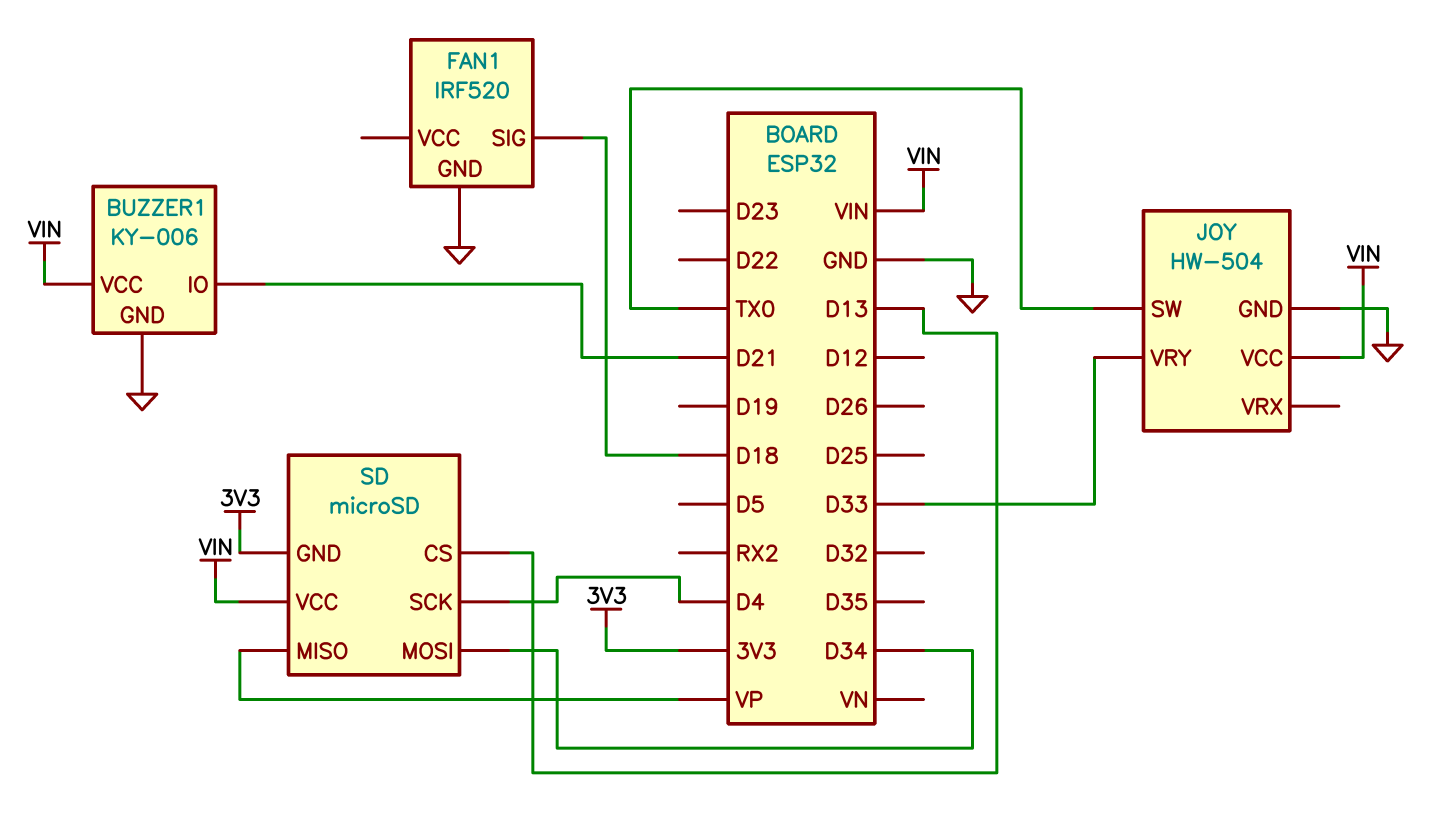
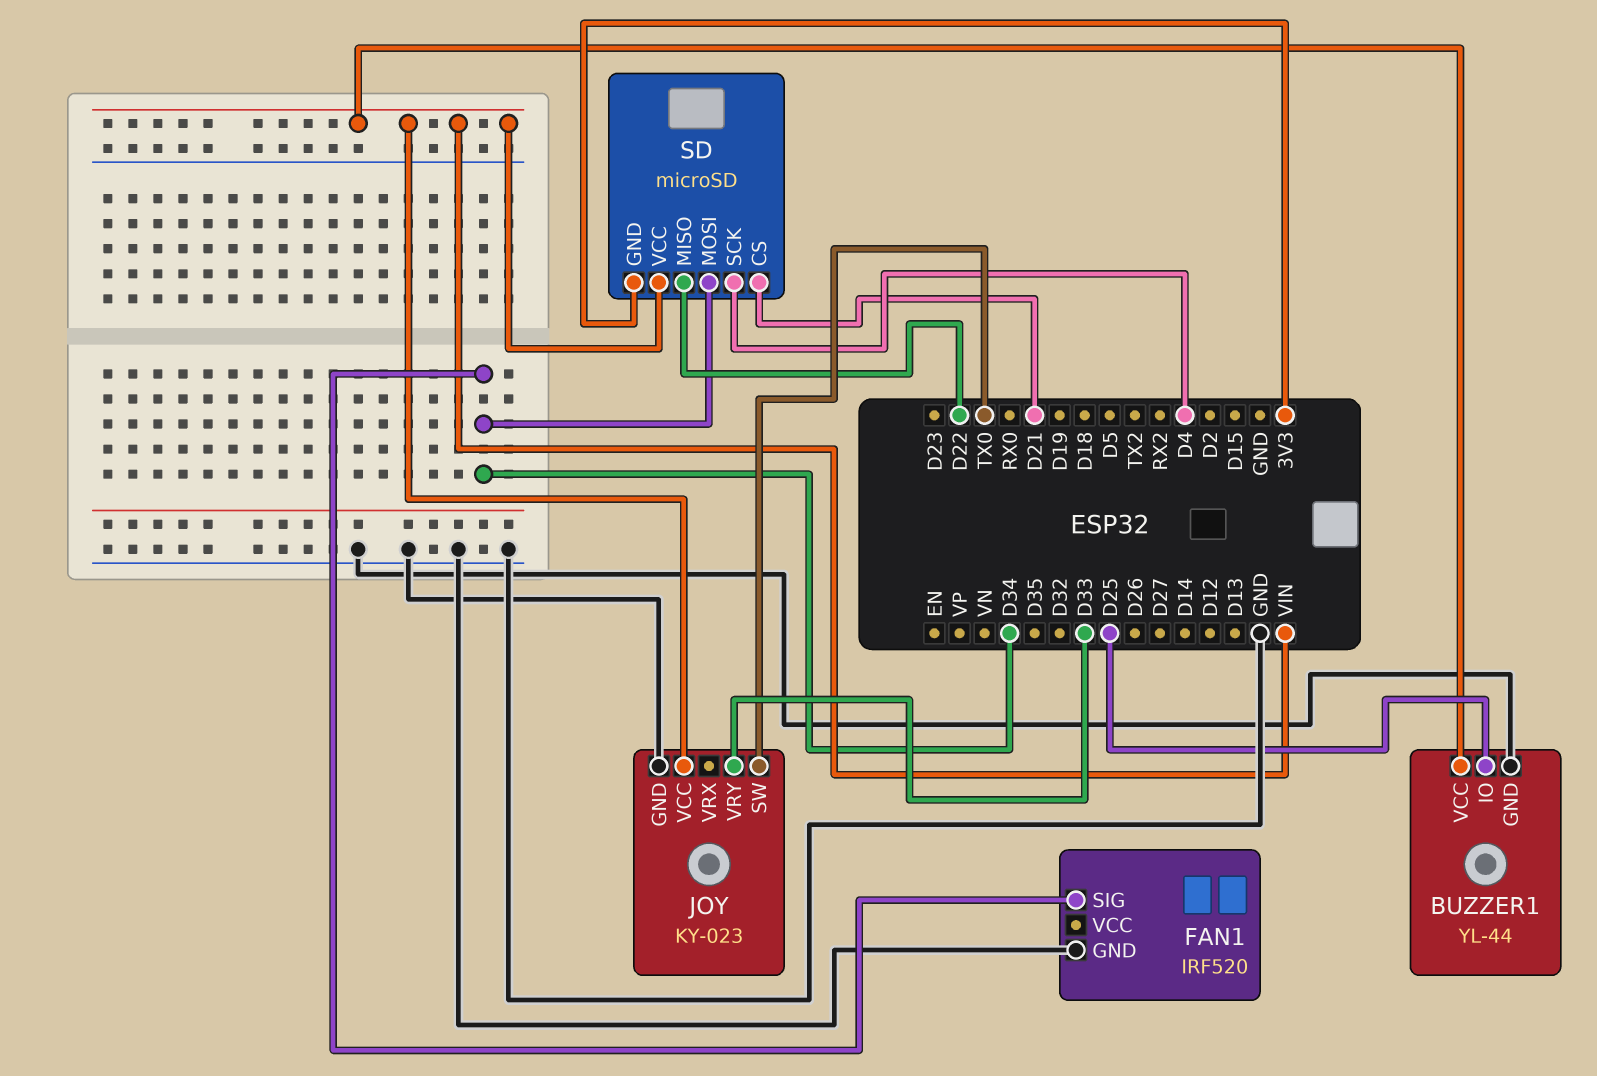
BUZZER1: KY-006 -> YL-44
BUZZER1 pin IO: D21 -> D25
FAN1 pin SIG: D18 -> D34
JOY: HW-504 -> KY-023
SD pin CS: D13 -> D21
SD pin MISO: VP -> D22

